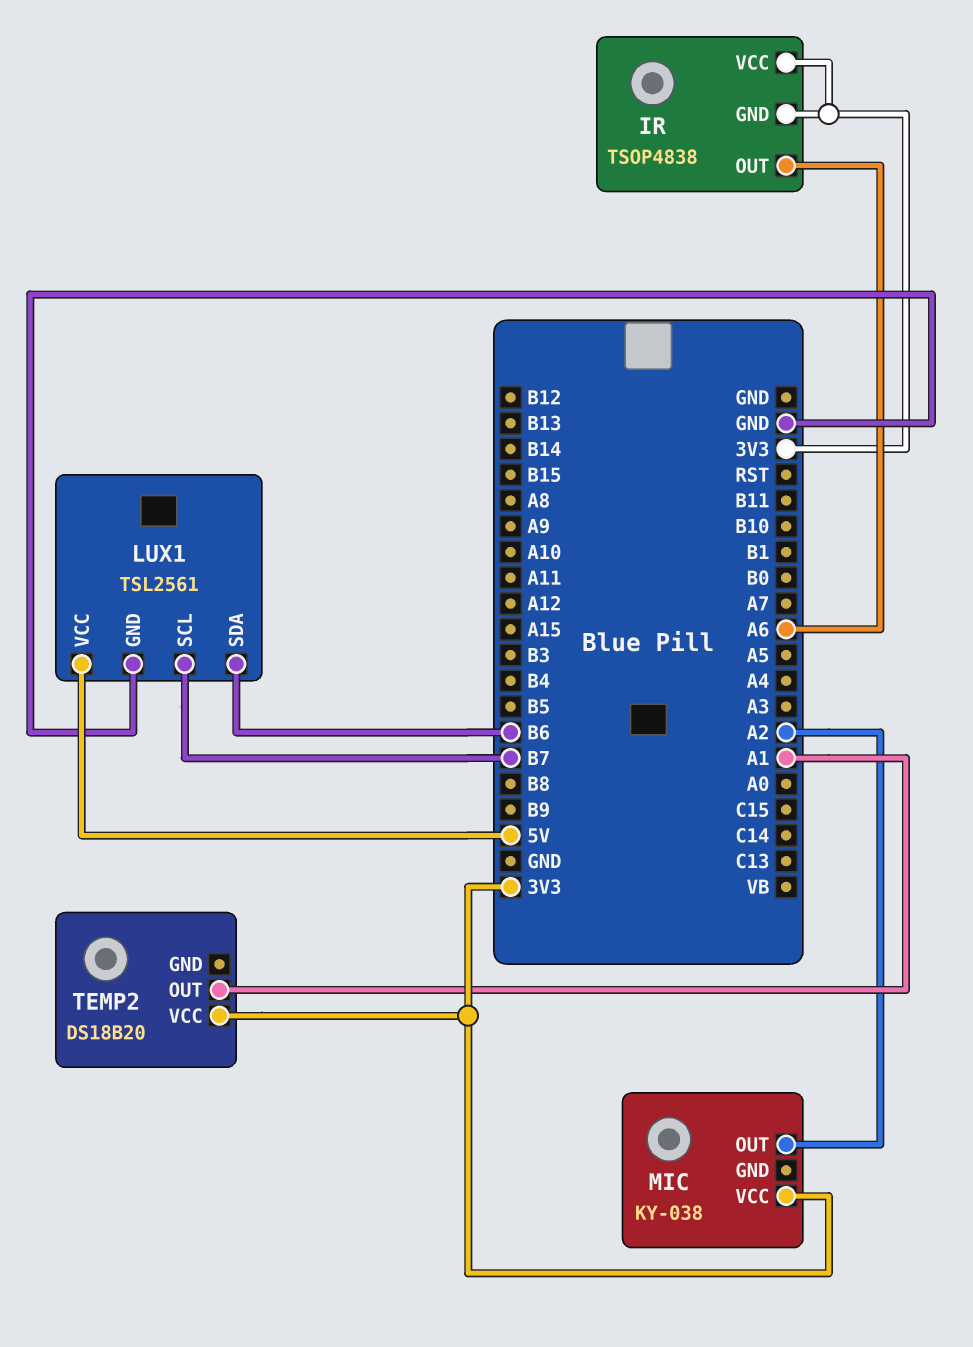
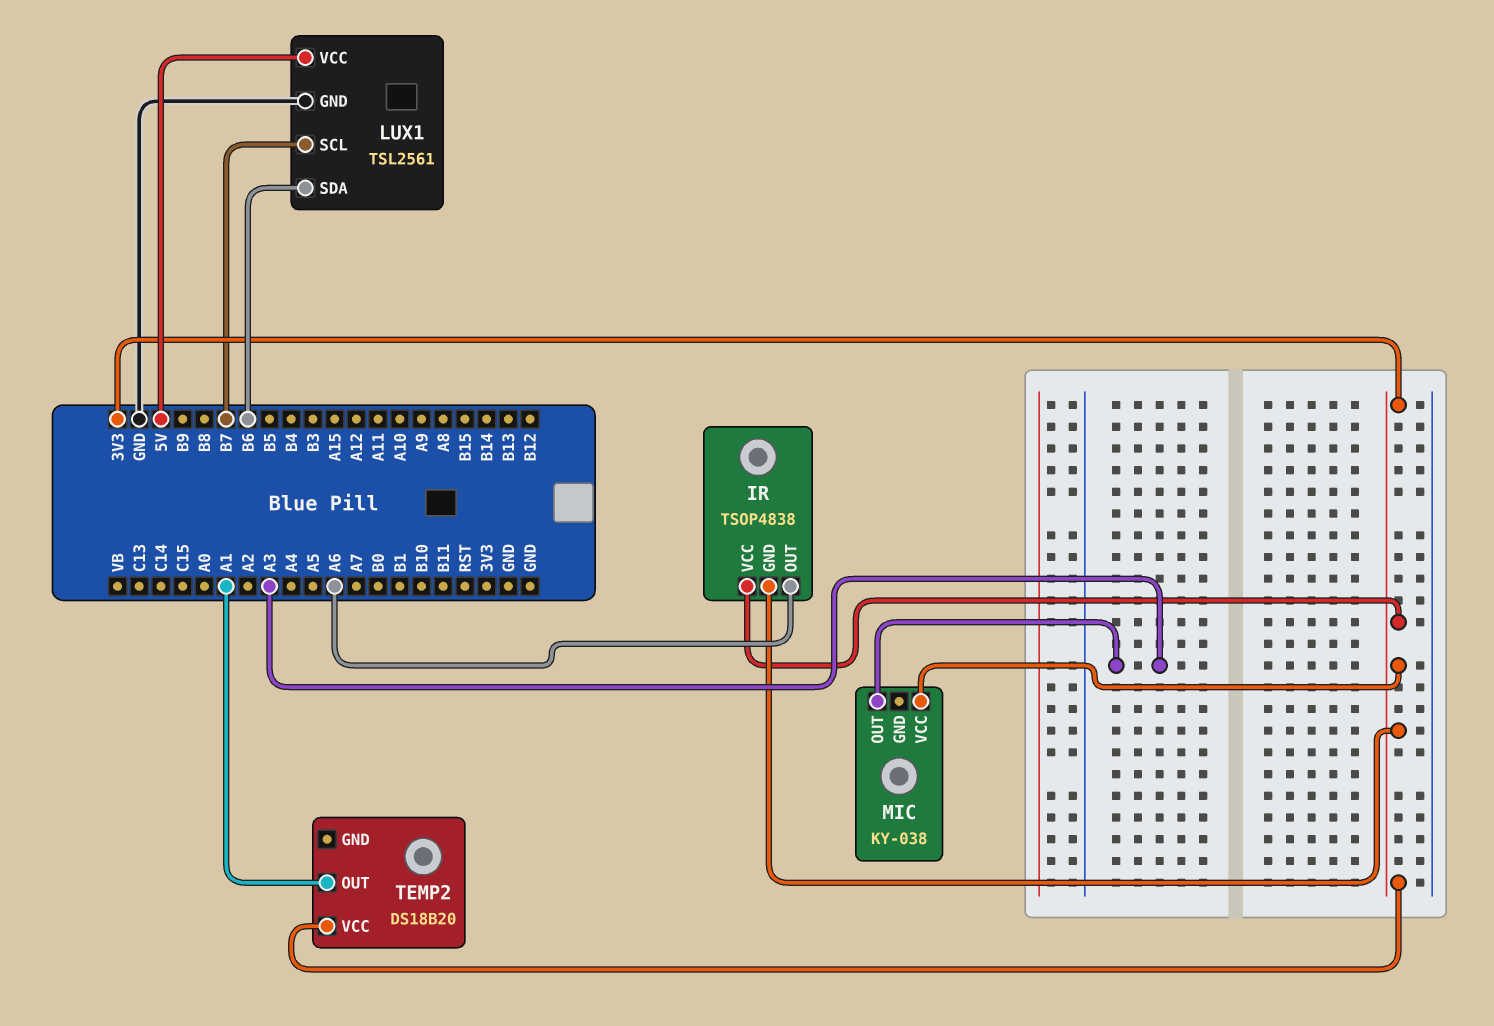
MIC pin OUT: A2 -> A3

